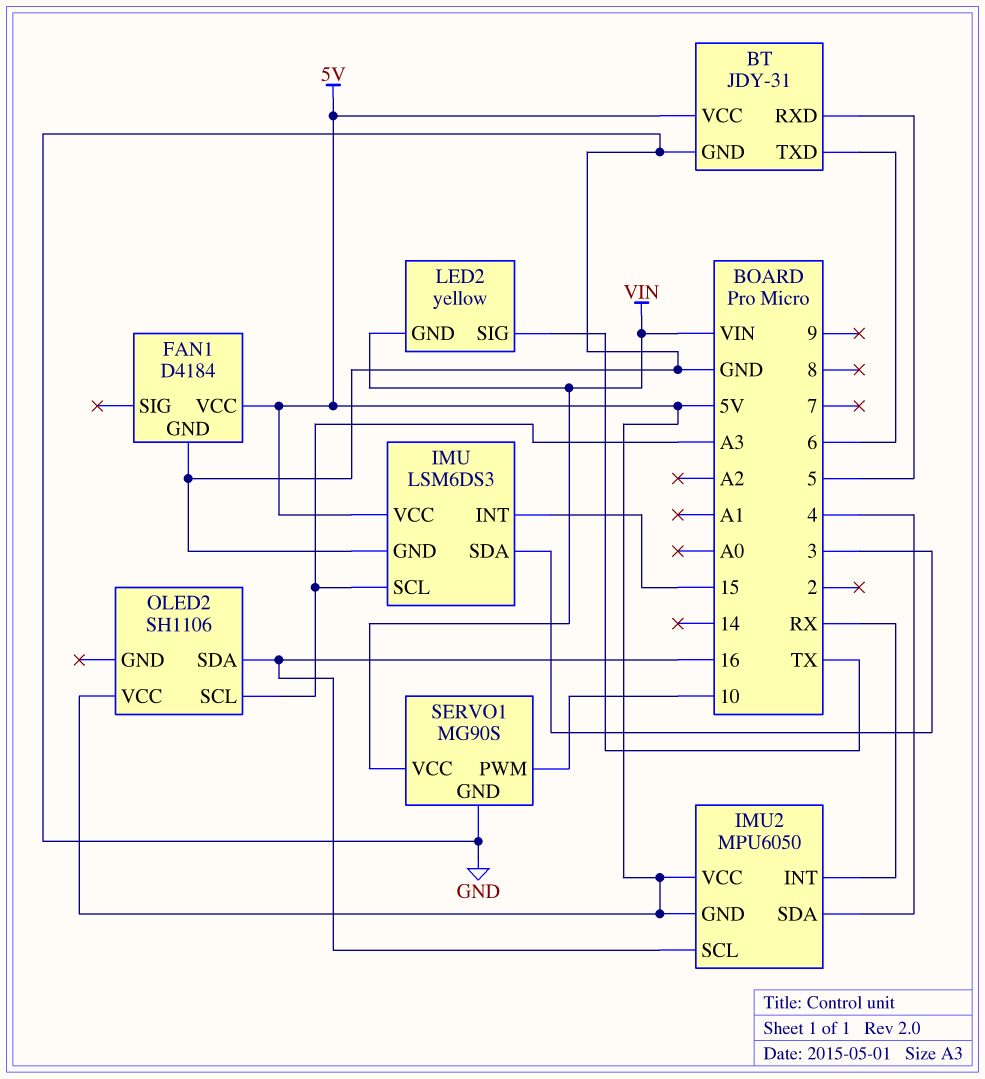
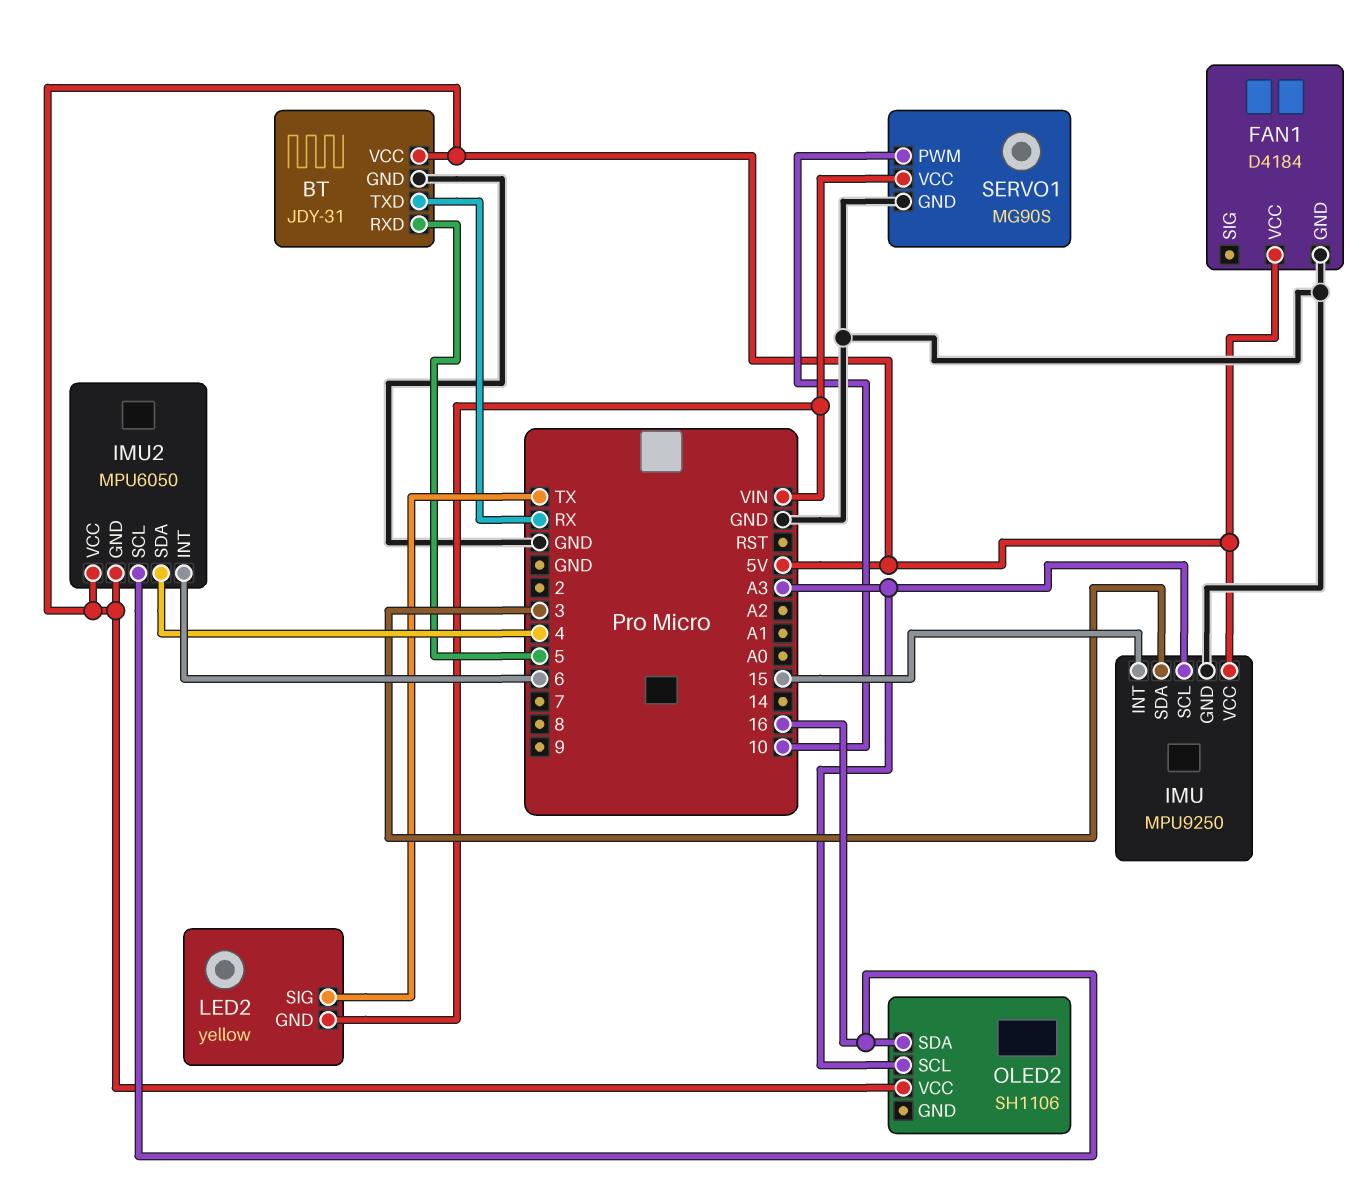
BT pin TXD: 6 -> RX
IMU: LSM6DS3 -> MPU9250
IMU2 pin INT: RX -> 6

